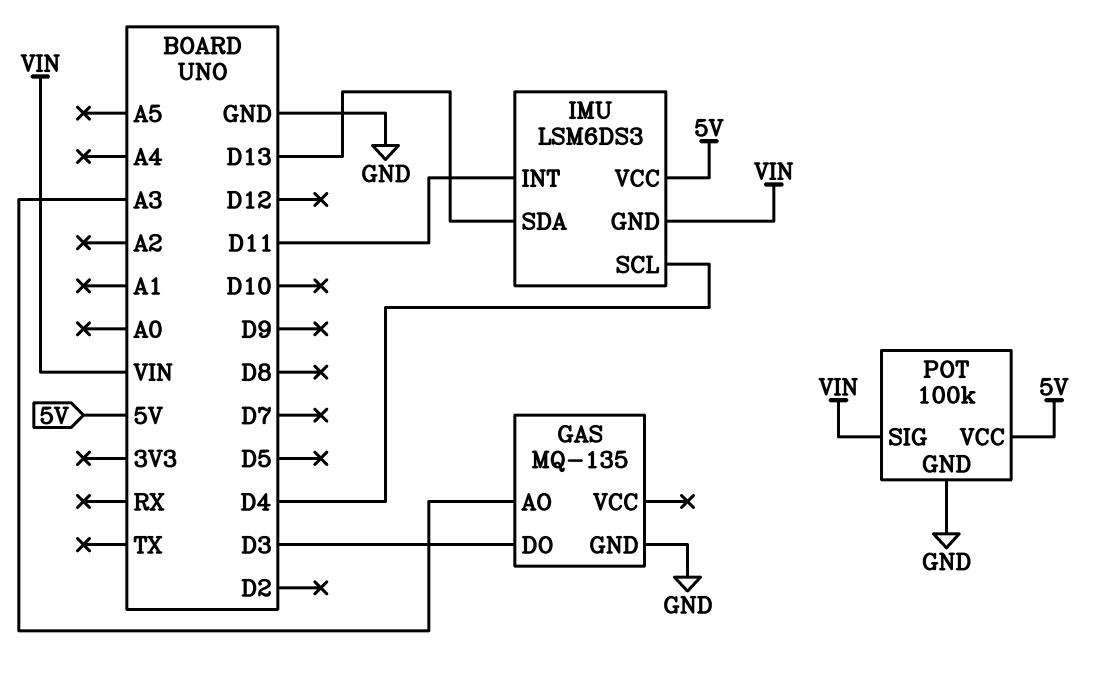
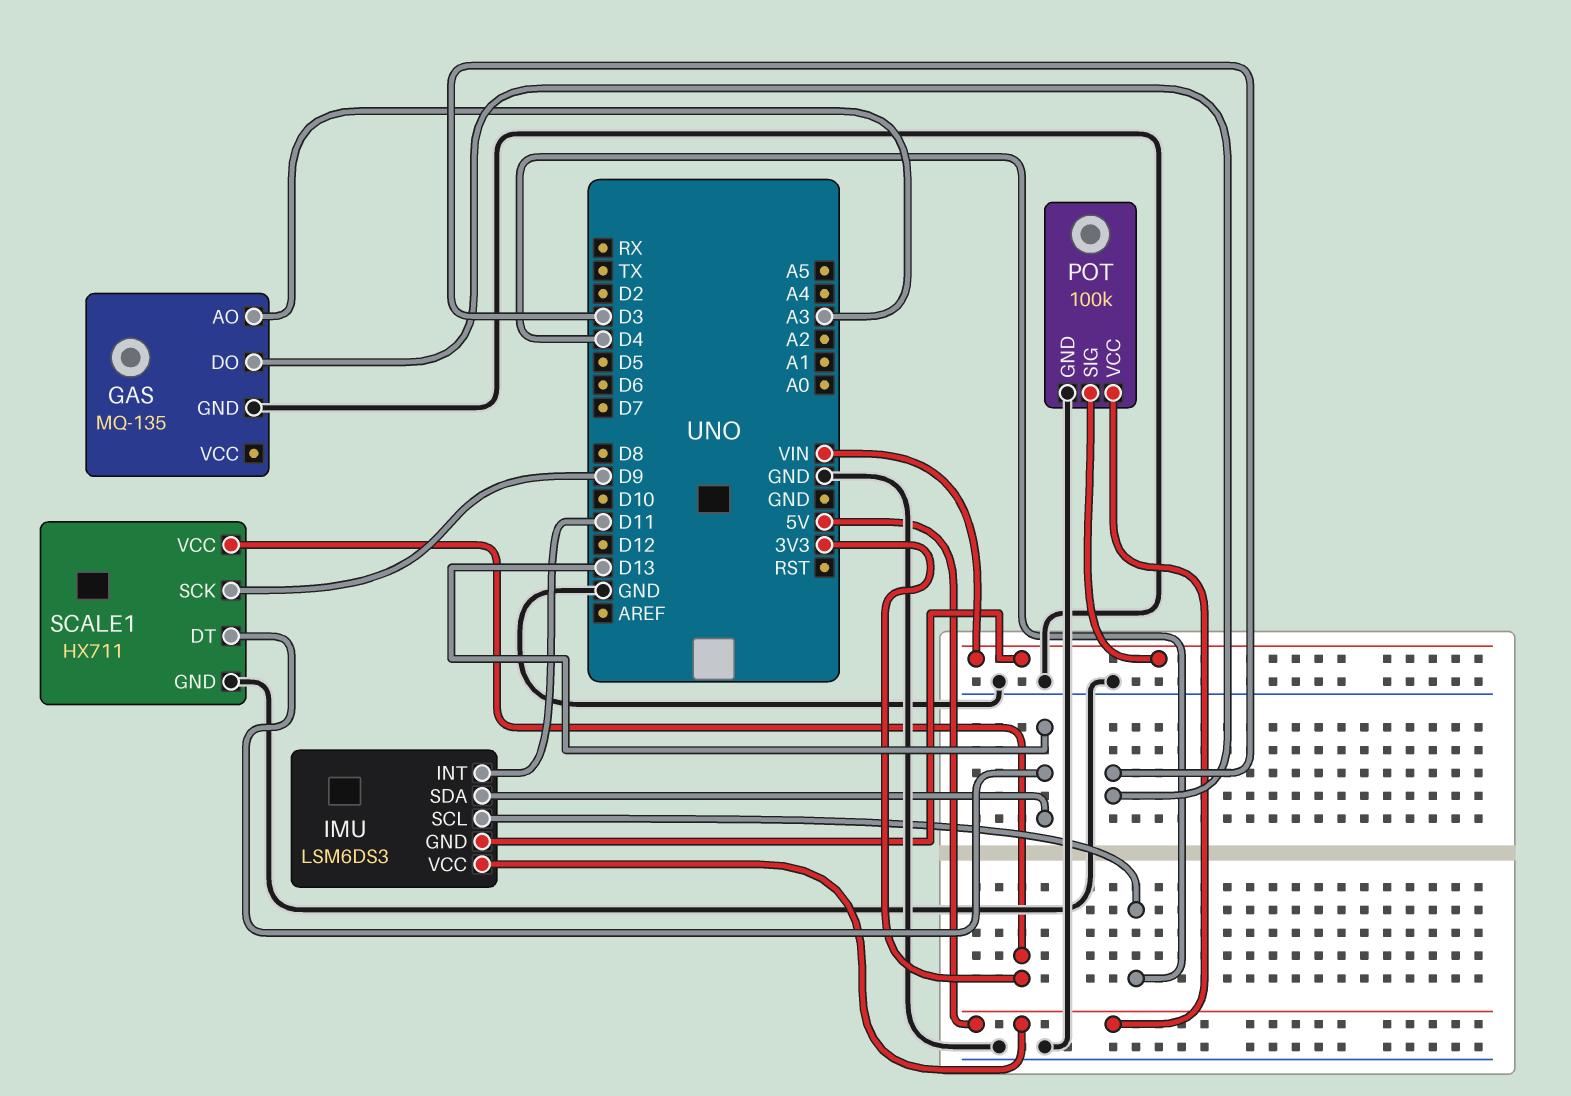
SCALE1: none -> HX711
SCALE1 pin DT: none -> D13
SCALE1 pin GND: none -> GND
SCALE1 pin SCK: none -> D9
SCALE1 pin VCC: none -> 3V3

